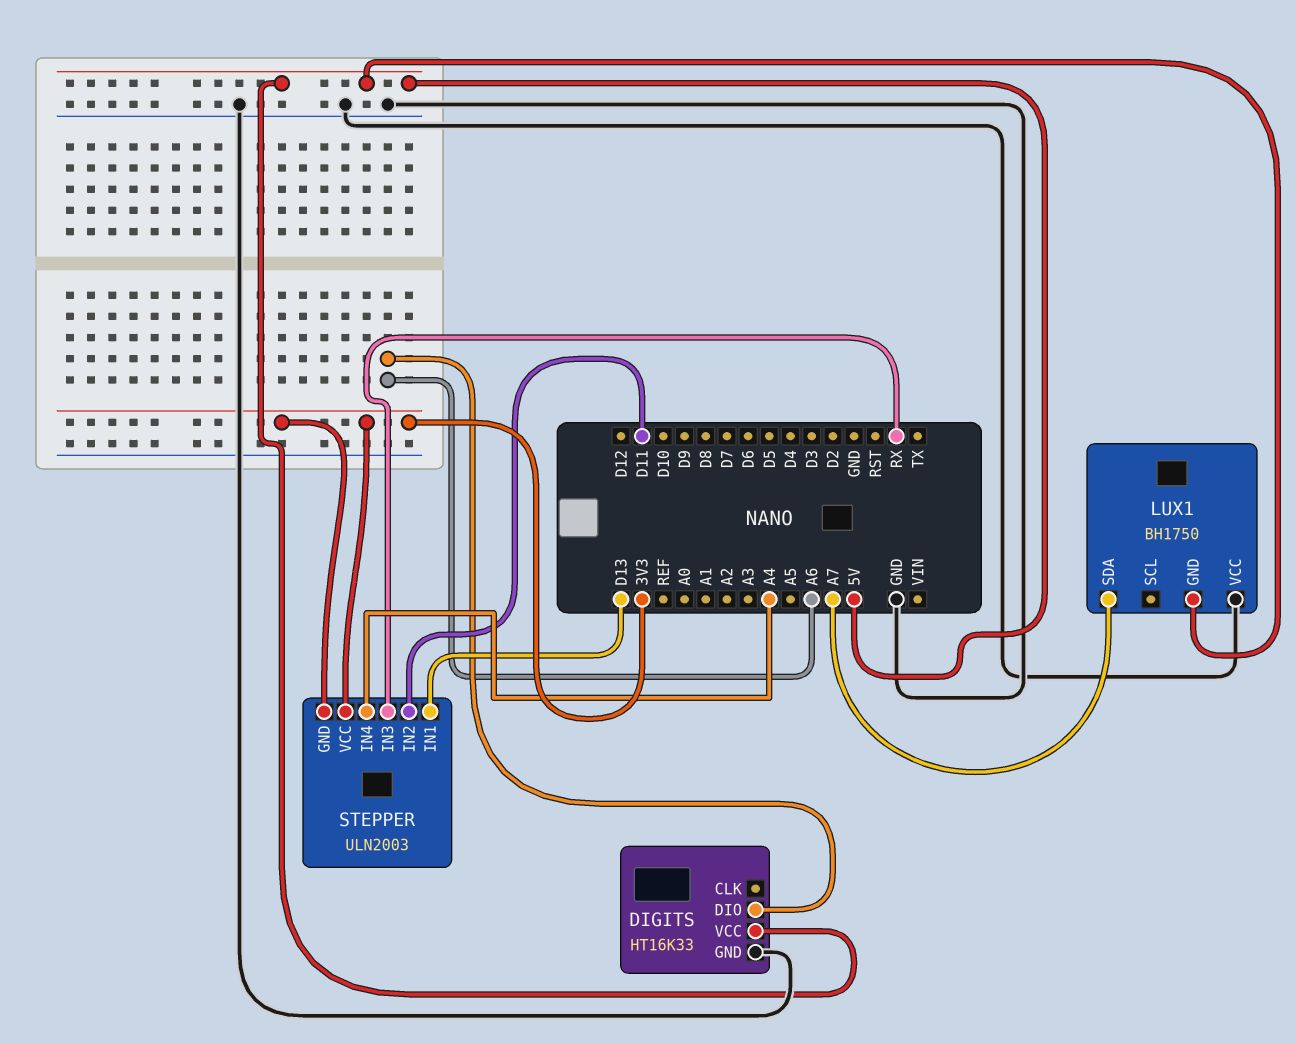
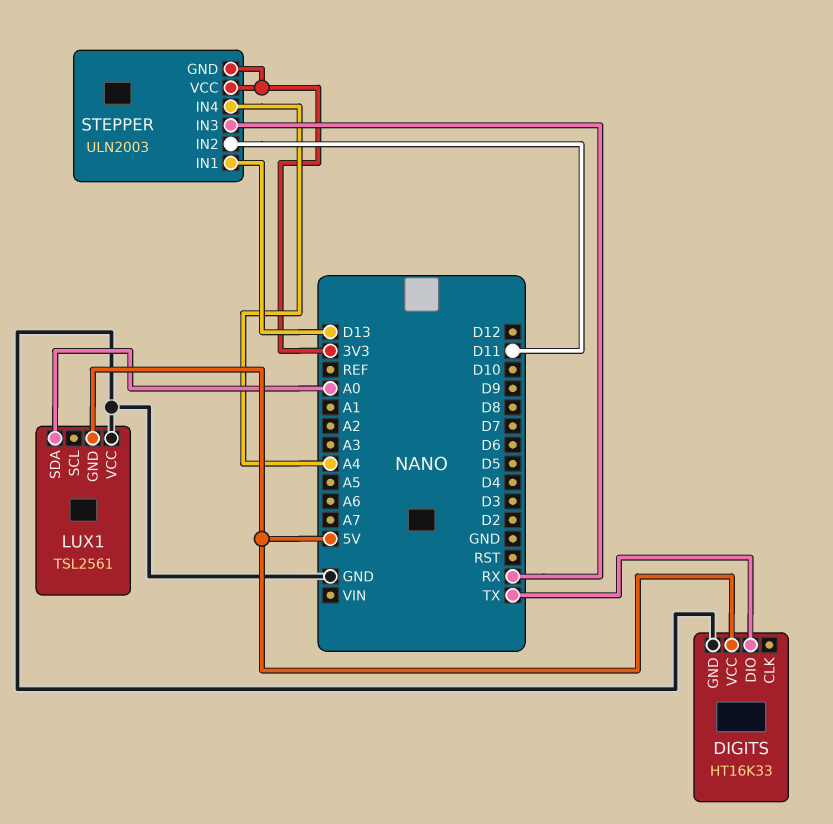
DIGITS pin DIO: A6 -> TX
LUX1: BH1750 -> TSL2561
LUX1 pin SDA: A7 -> A0

